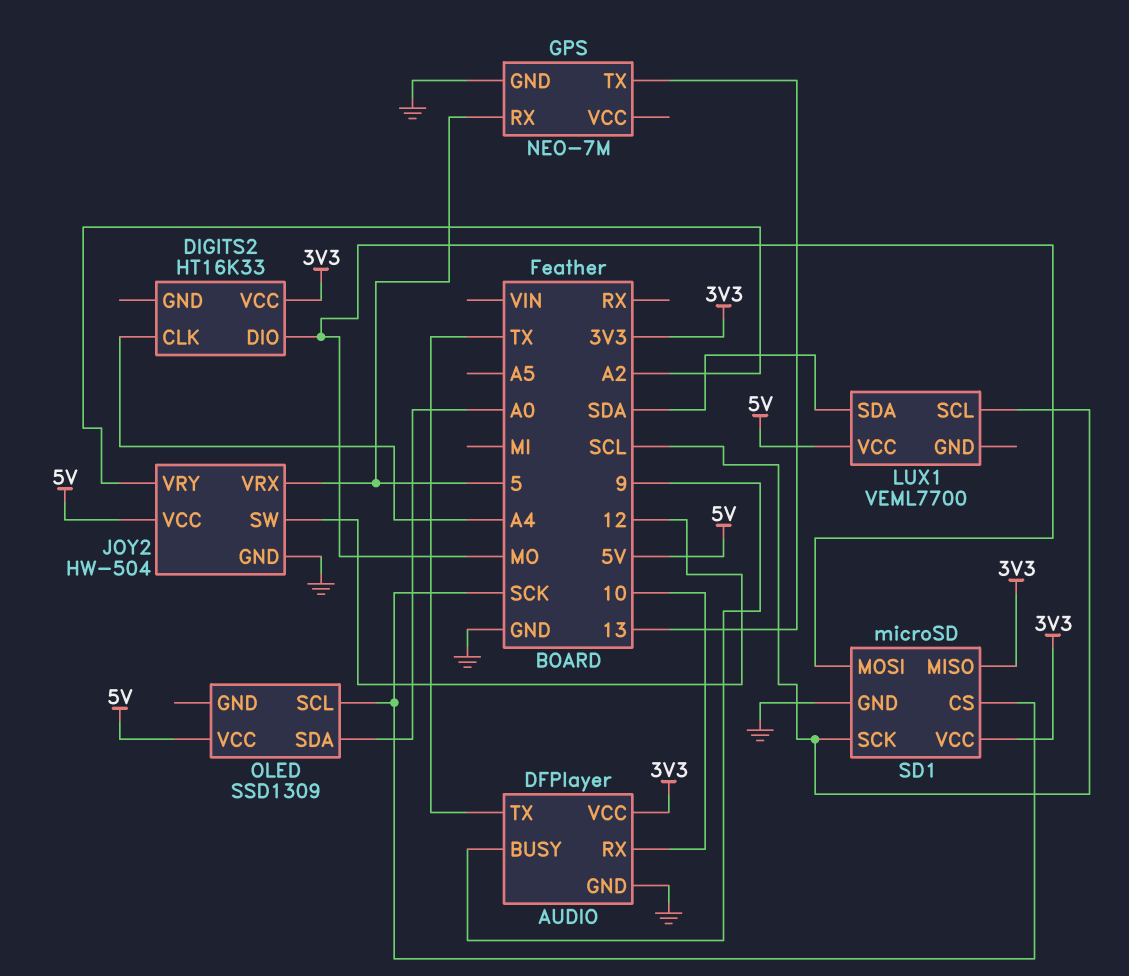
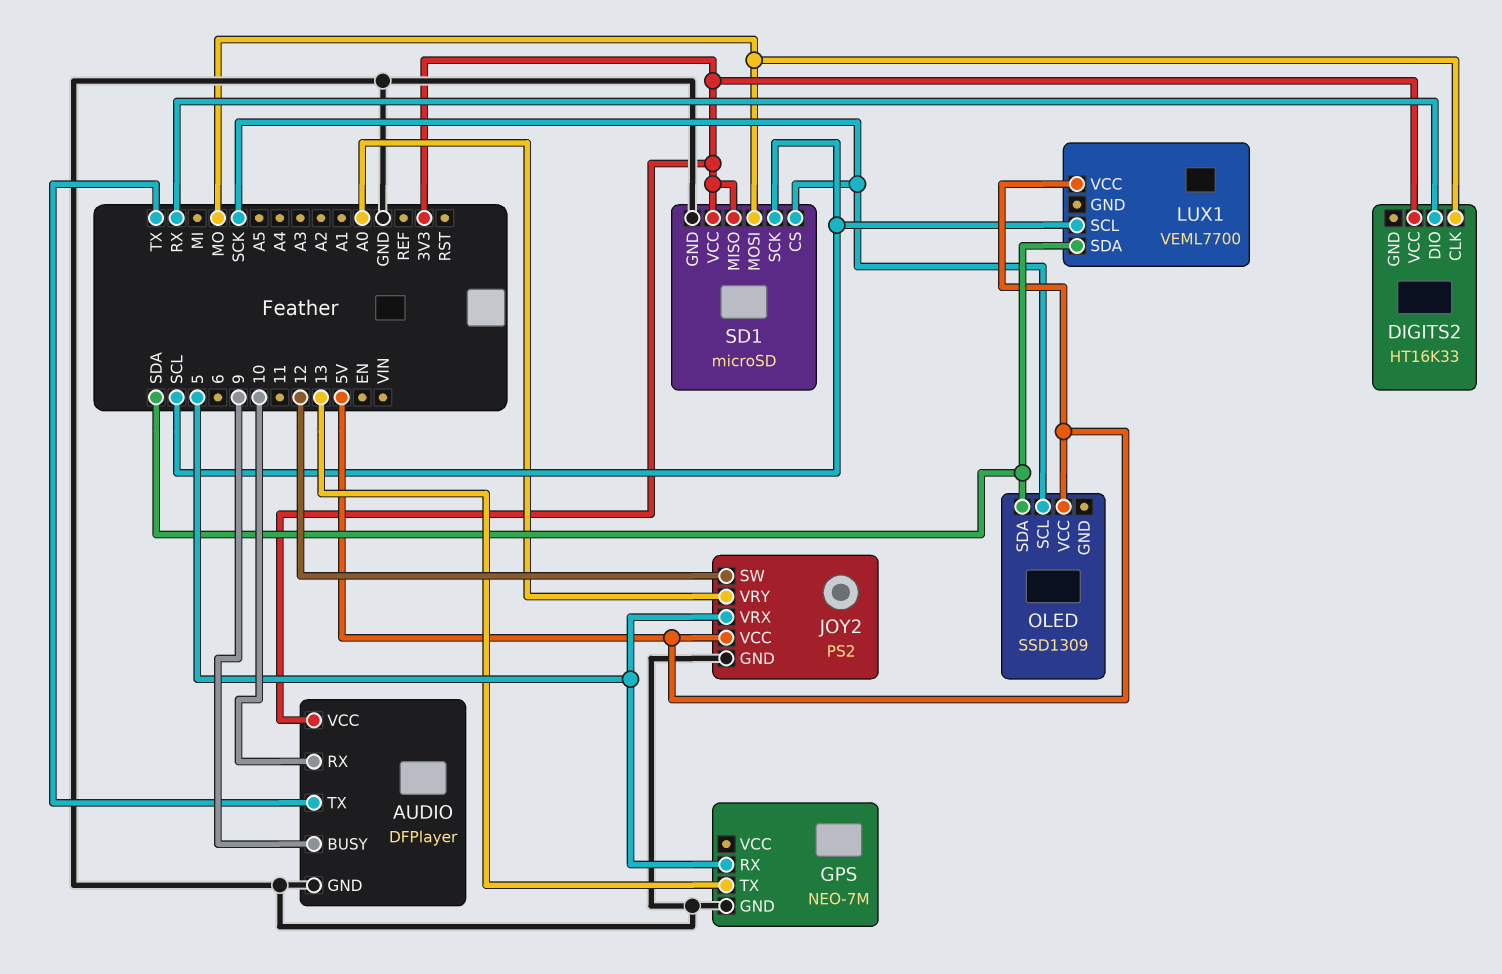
DIGITS2 pin CLK: A4 -> MO
DIGITS2 pin DIO: MO -> RX
JOY2: HW-504 -> PS2
JOY2 pin VRY: A2 -> A0
OLED pin SDA: A0 -> SDA

